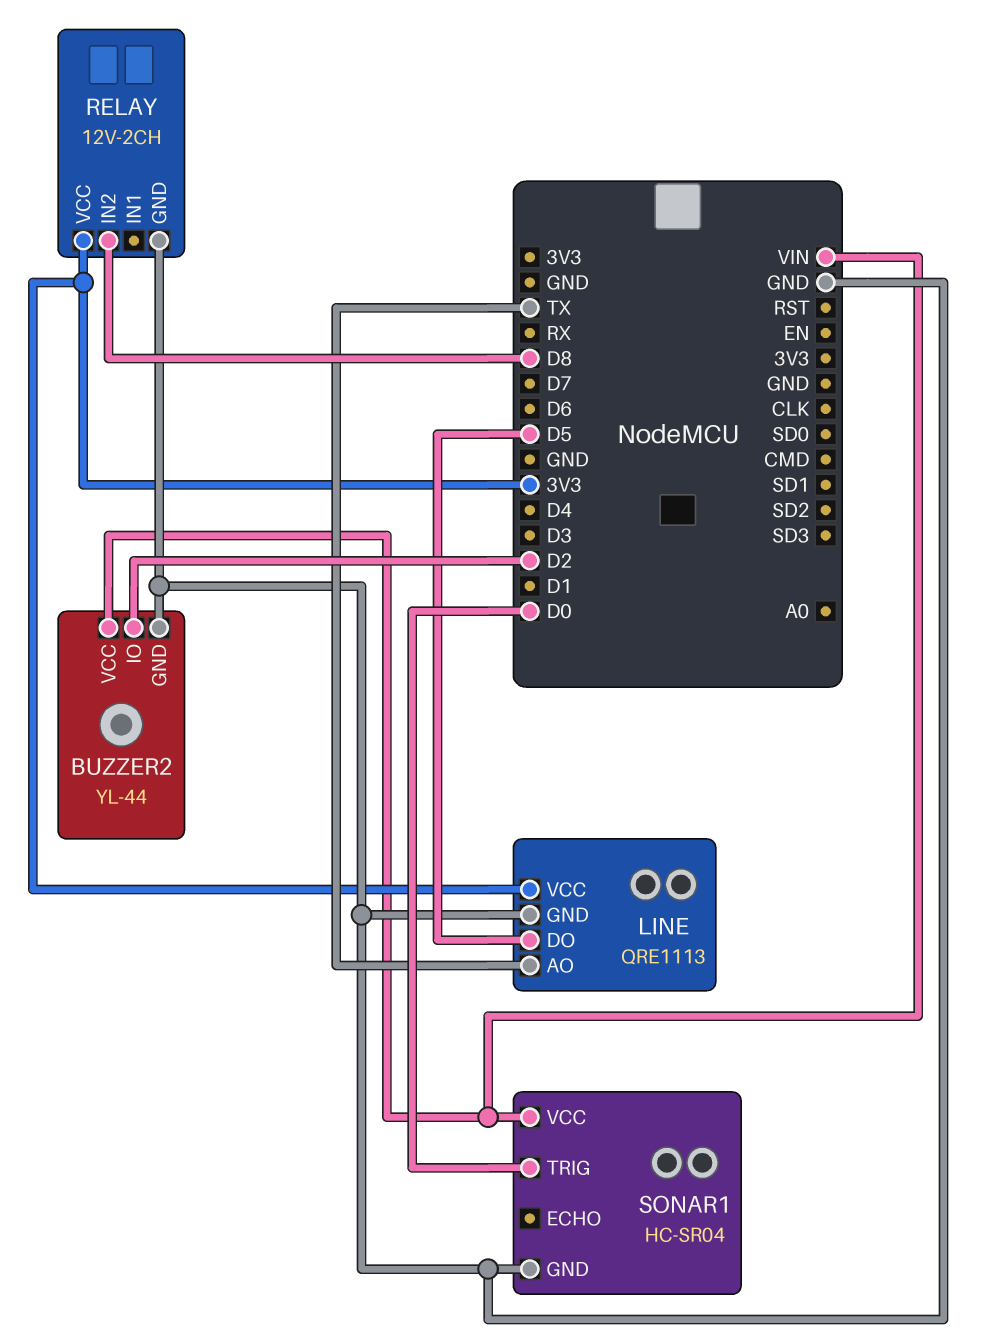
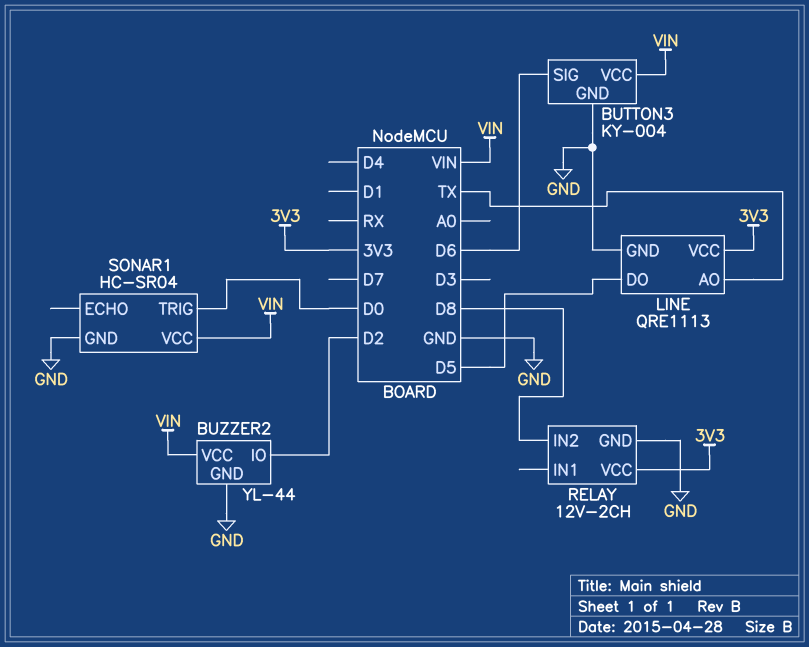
BUTTON3: none -> KY-004
BUTTON3 pin GND: none -> GND
BUTTON3 pin SIG: none -> D6
BUTTON3 pin VCC: none -> VIN

